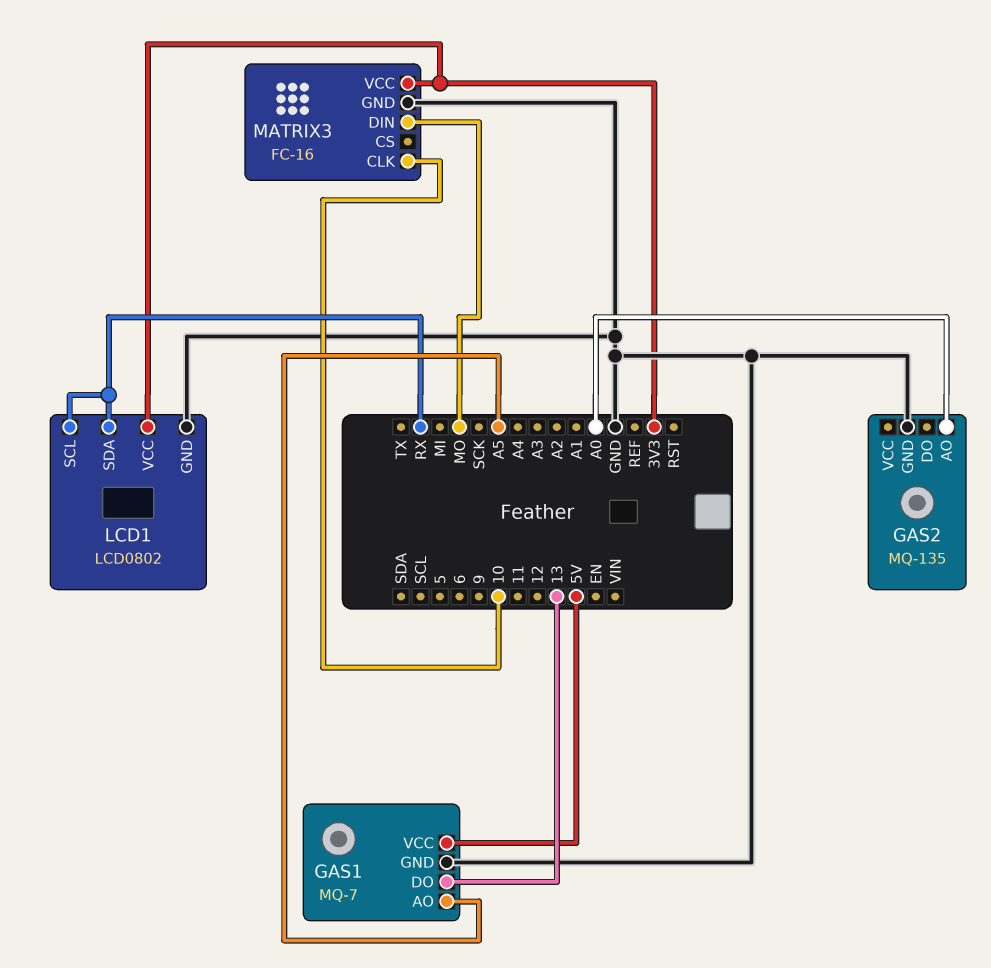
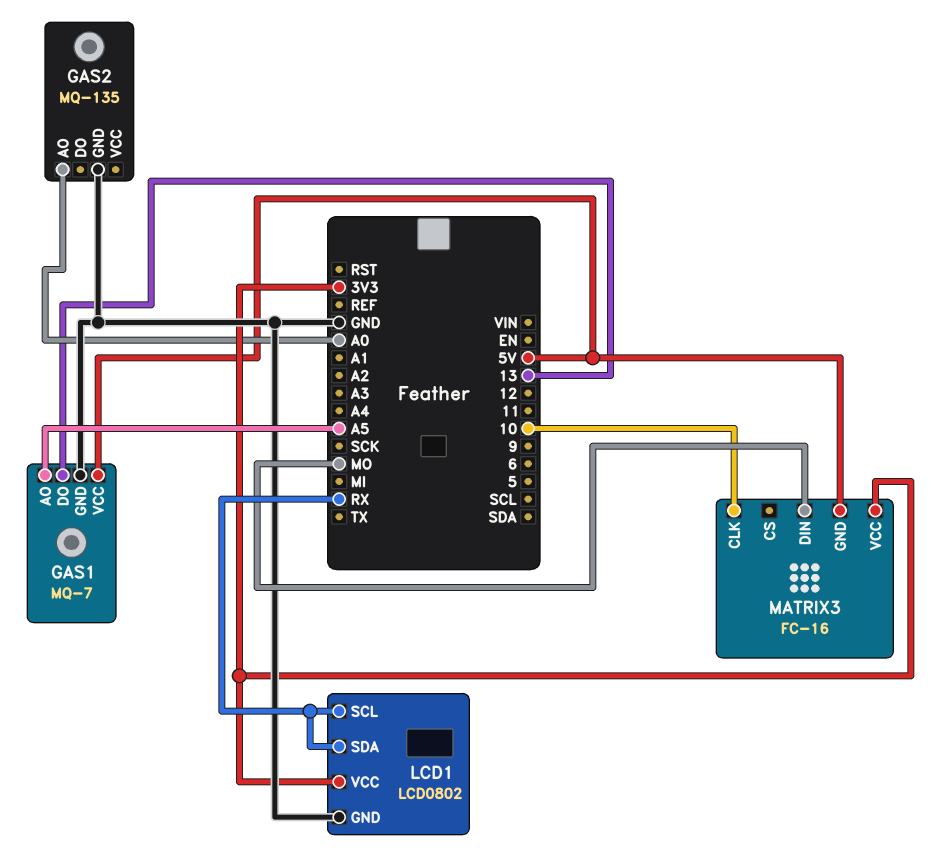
MATRIX3 pin GND: GND -> 5V

